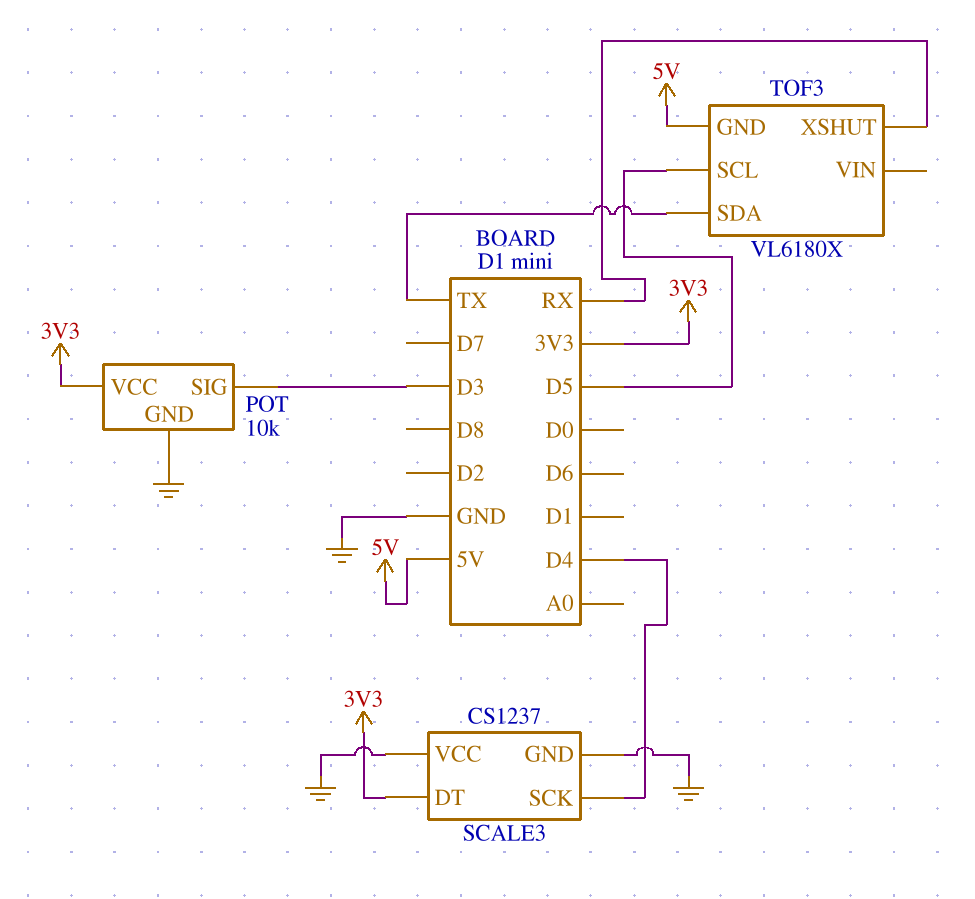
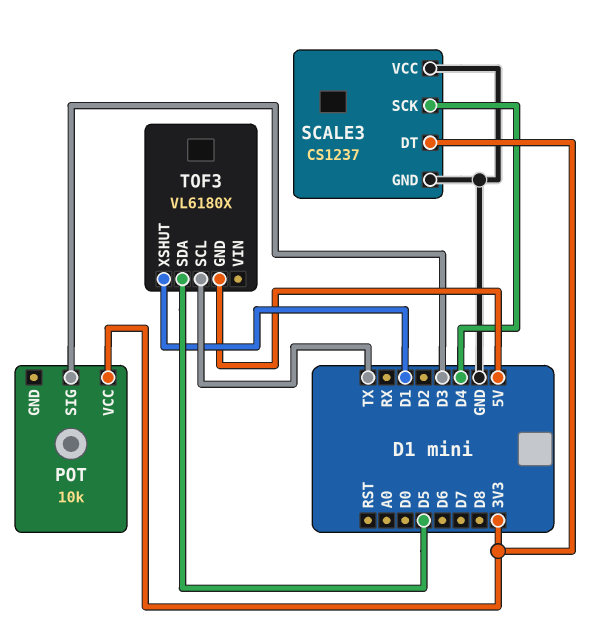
POT pin GND: GND -> none
TOF3 pin SCL: D5 -> TX
TOF3 pin SDA: TX -> D5
TOF3 pin XSHUT: RX -> D1

